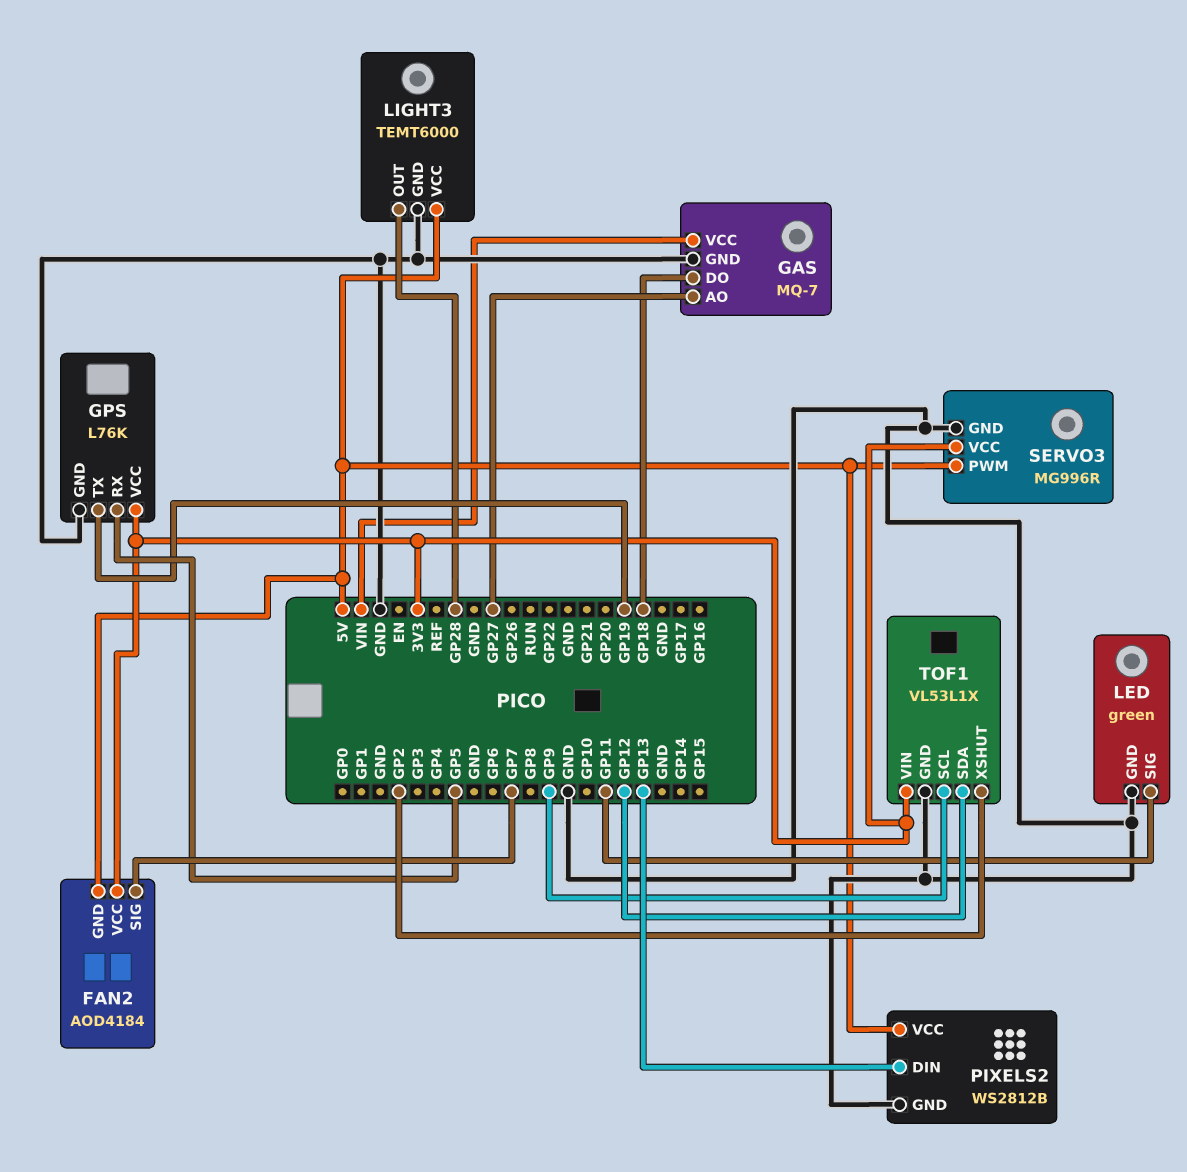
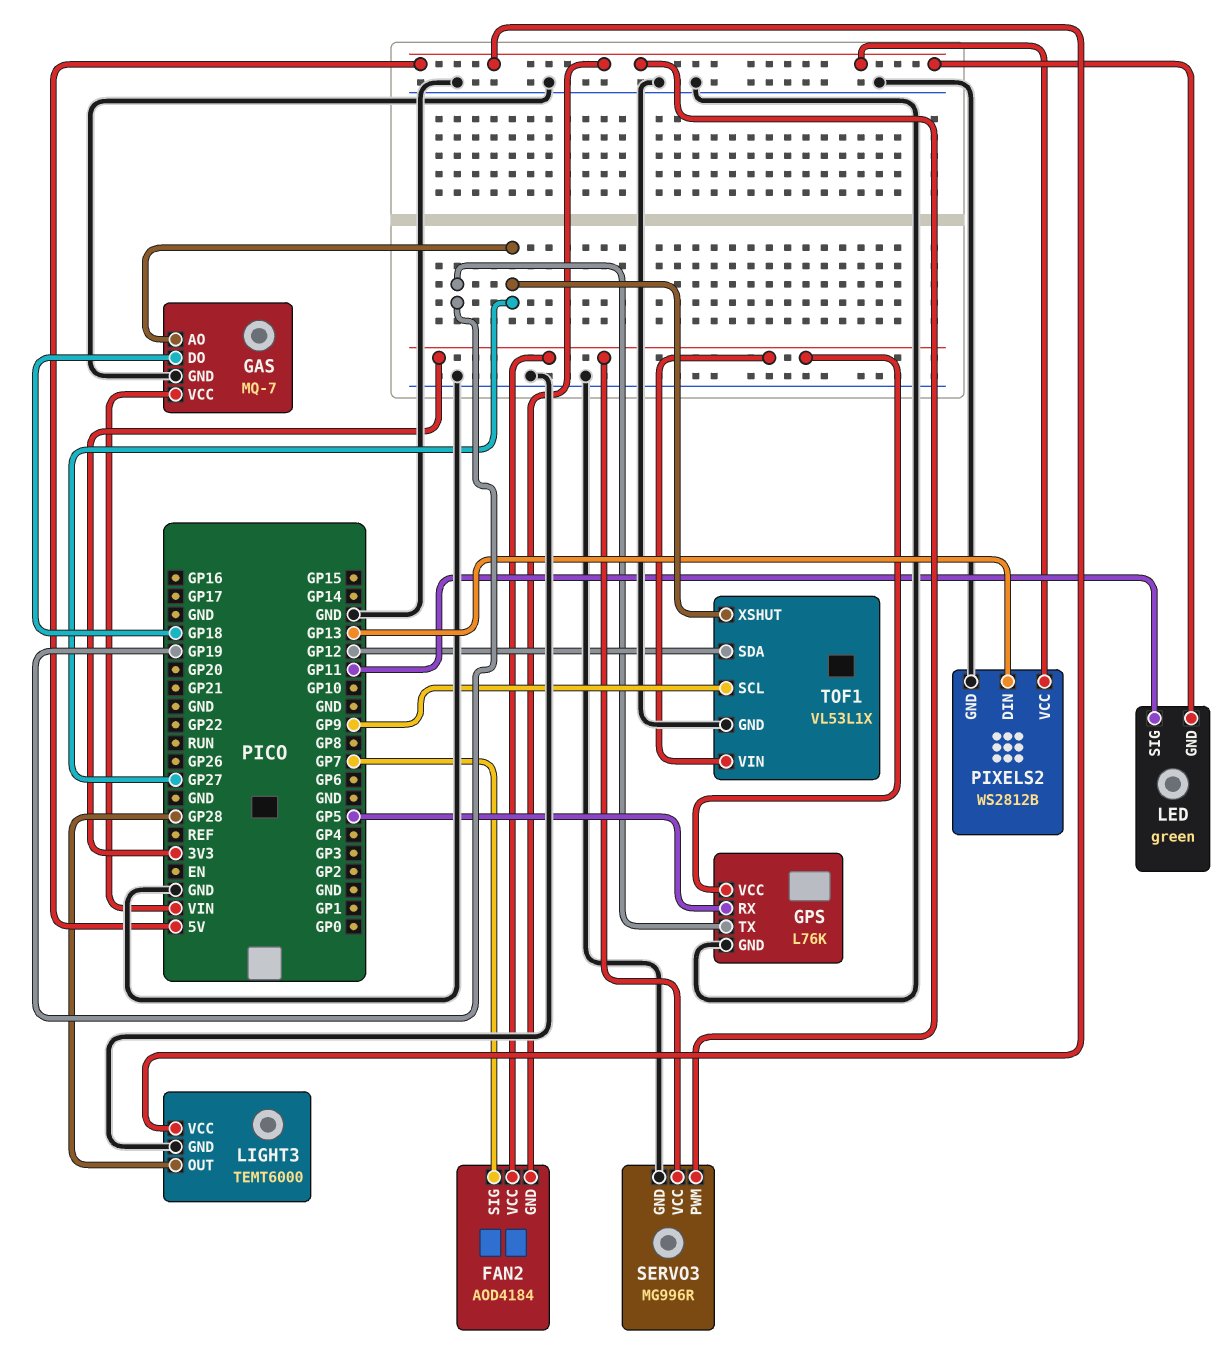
LED pin GND: GND -> 5V
TOF1 pin XSHUT: GP2 -> GP27

